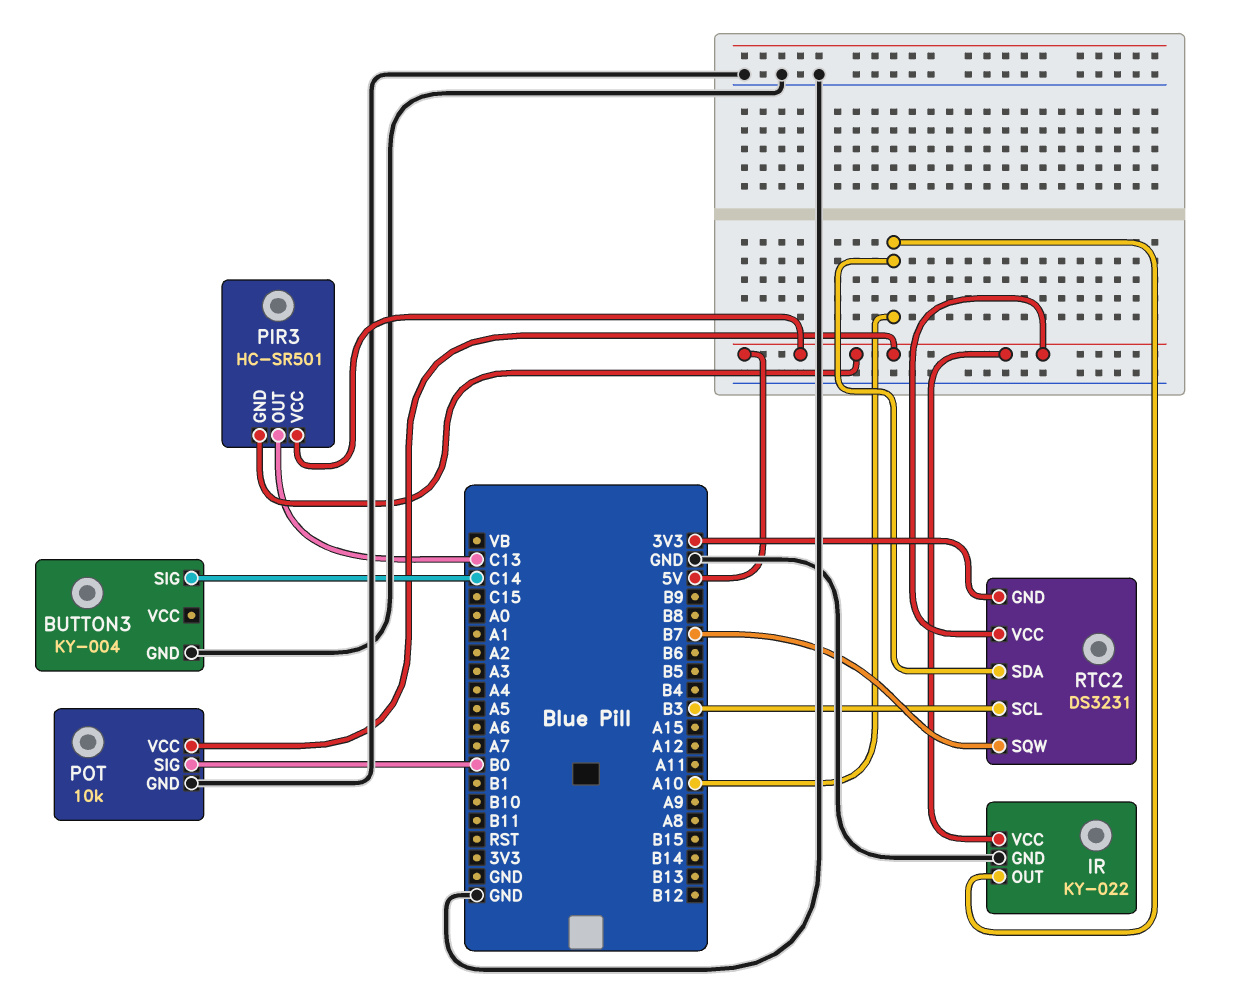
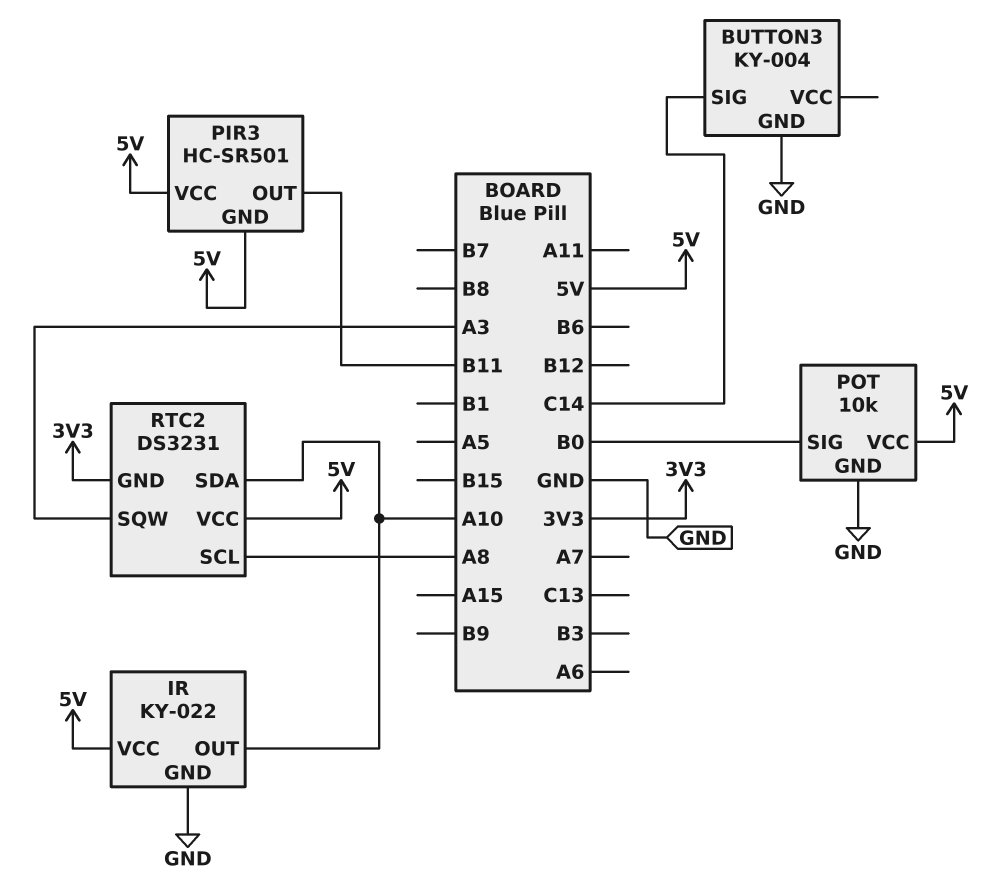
PIR3 pin OUT: C13 -> B11
RTC2 pin SCL: B3 -> A8
RTC2 pin SQW: B7 -> A3

